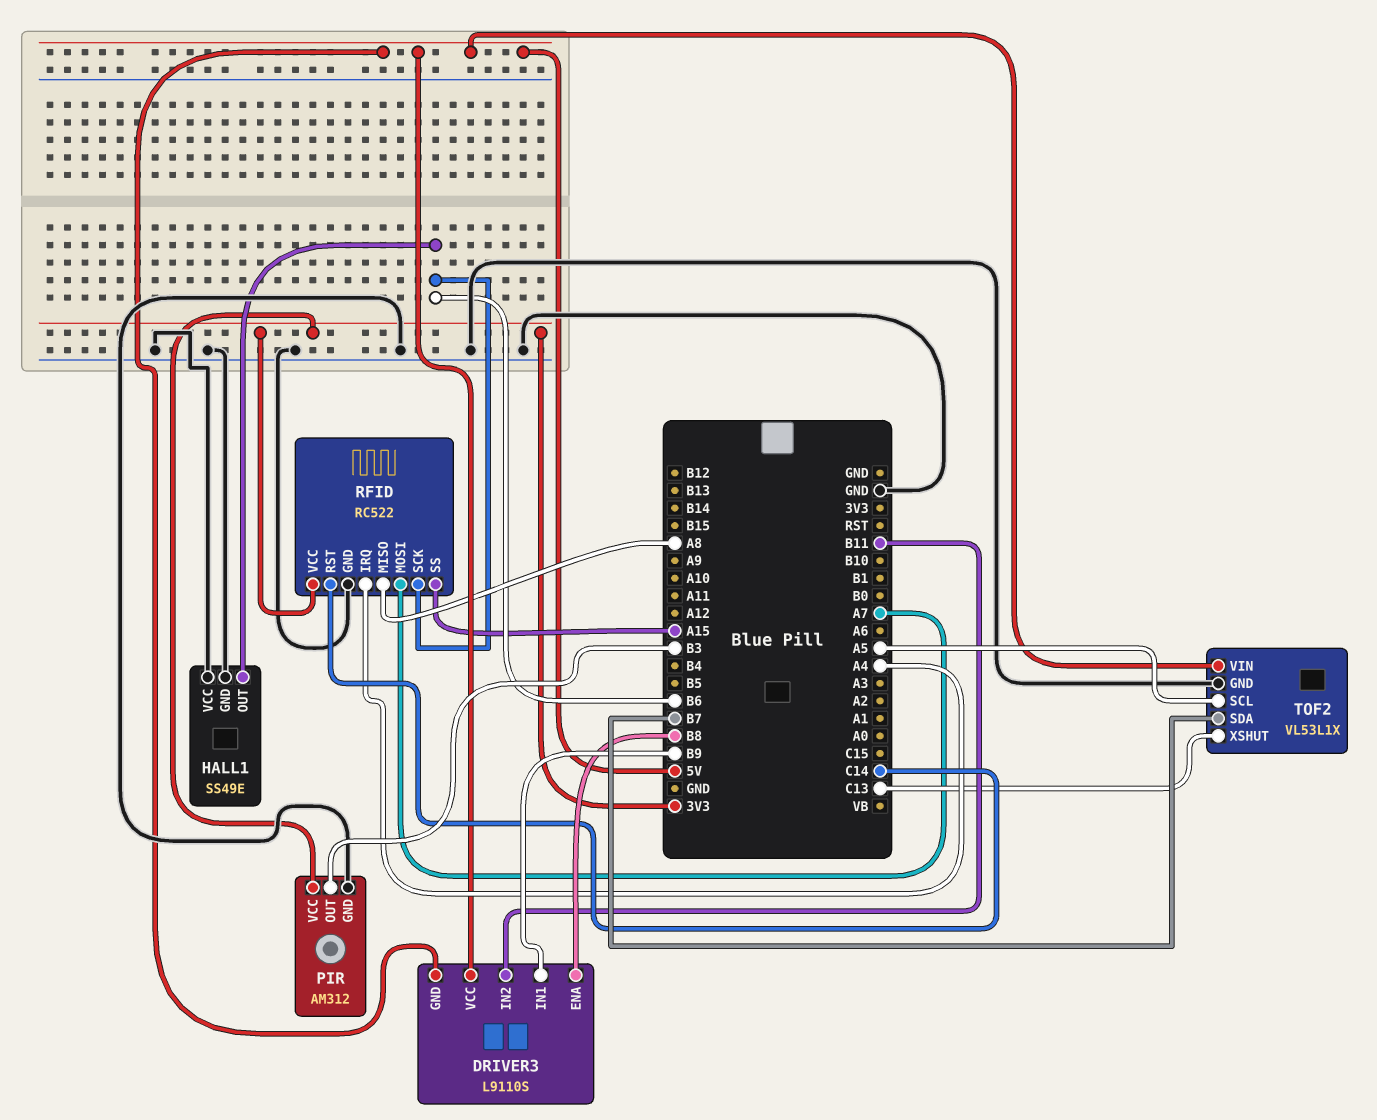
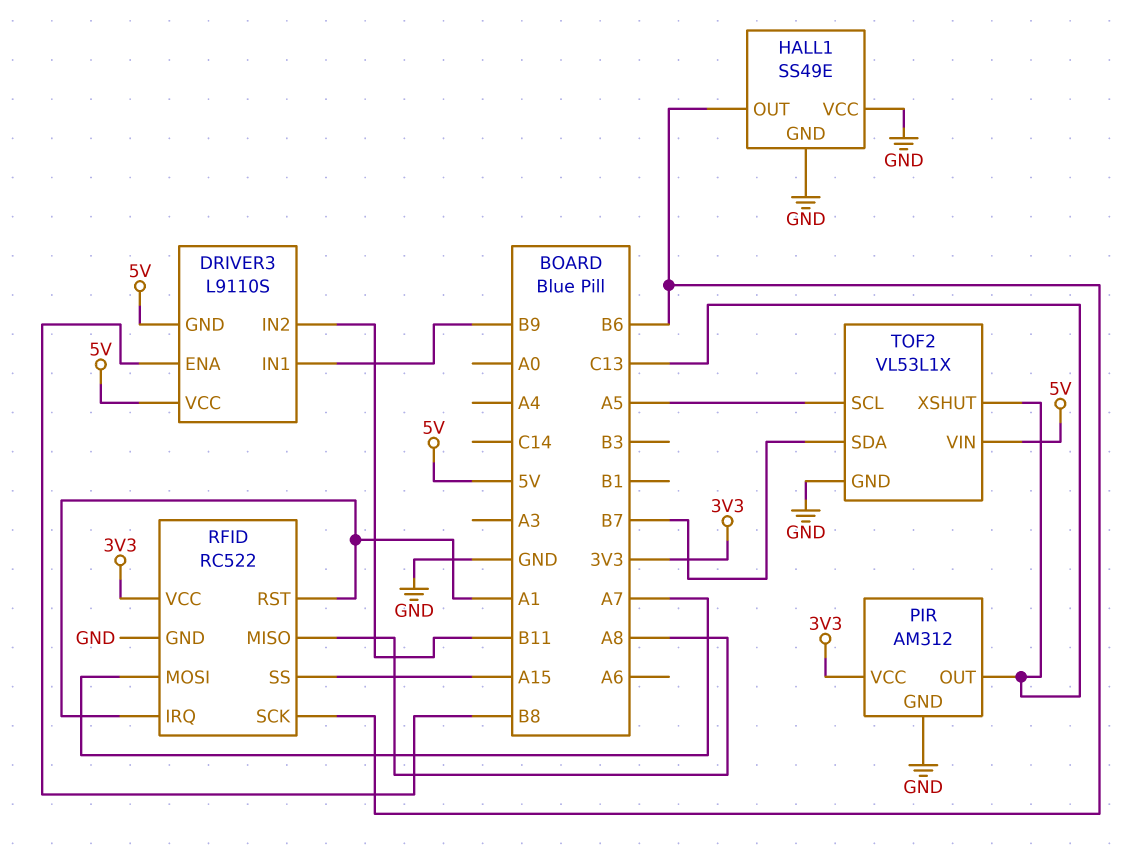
PIR pin OUT: B3 -> C13
RFID pin IRQ: A4 -> A1
RFID pin RST: C14 -> A1

